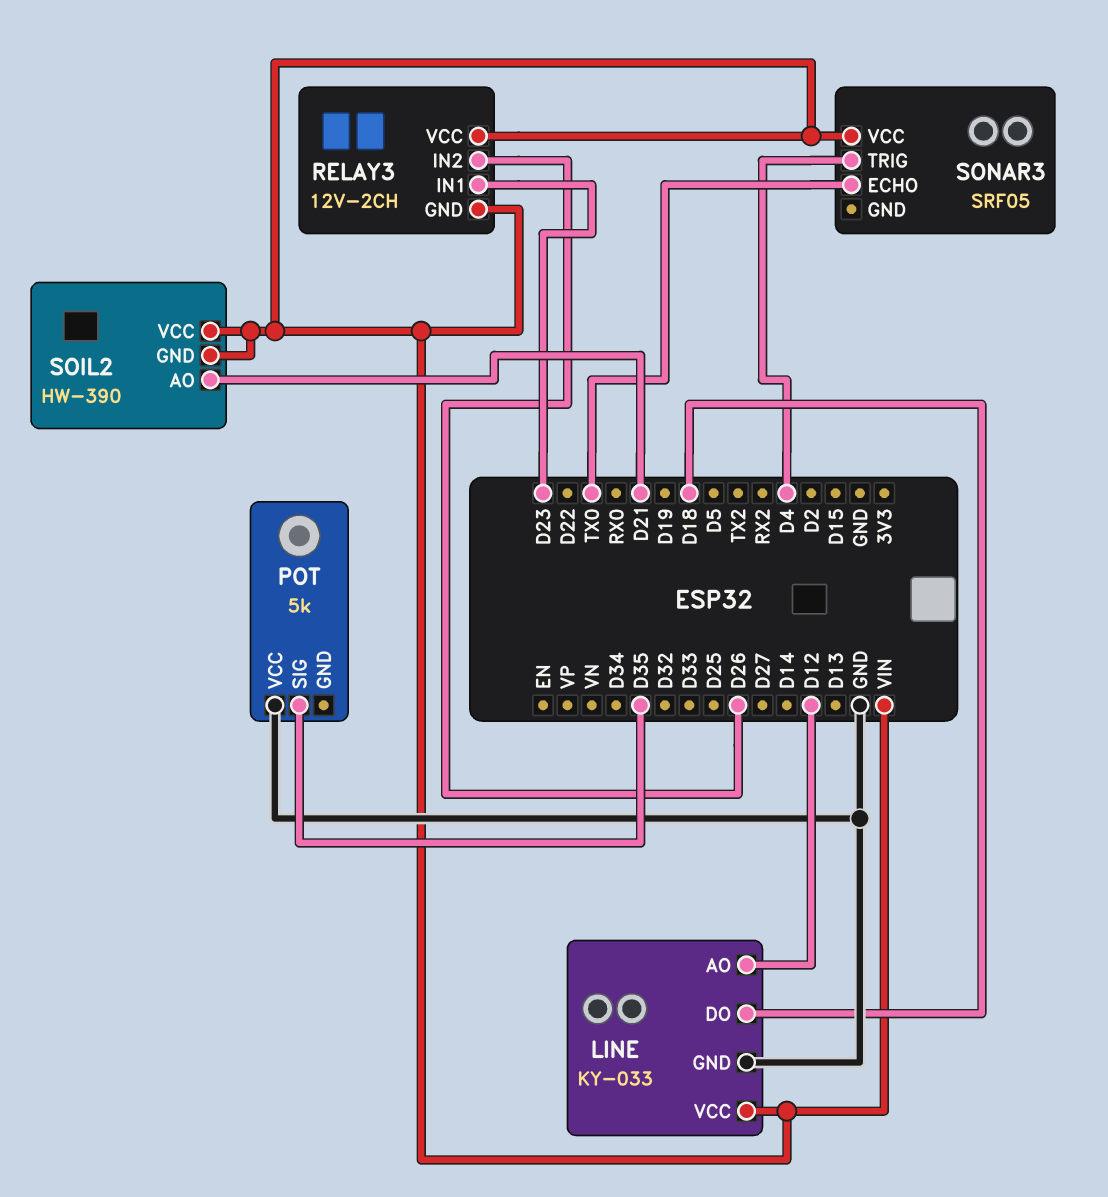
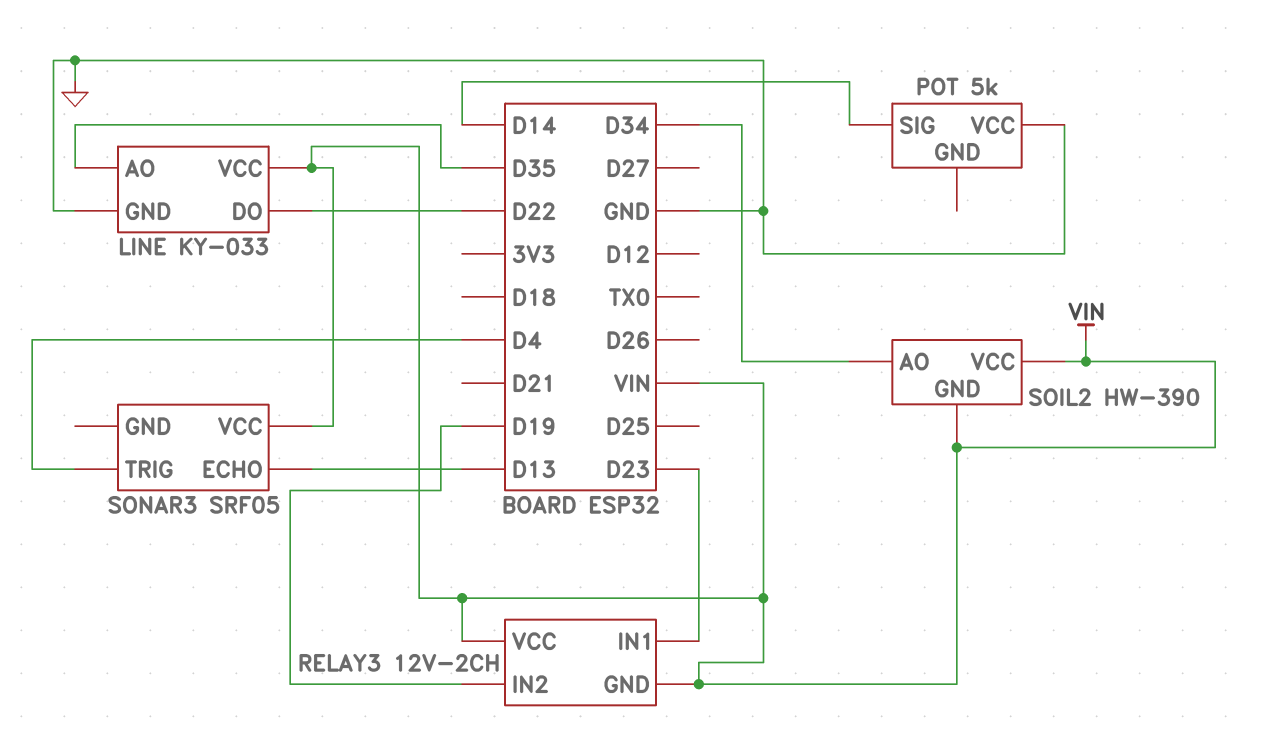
LINE pin AO: D12 -> D35
LINE pin DO: D18 -> D22
POT pin SIG: D35 -> D14
RELAY3 pin IN2: D26 -> D19
SOIL2 pin AO: D21 -> D34
SONAR3 pin ECHO: TX0 -> D13

